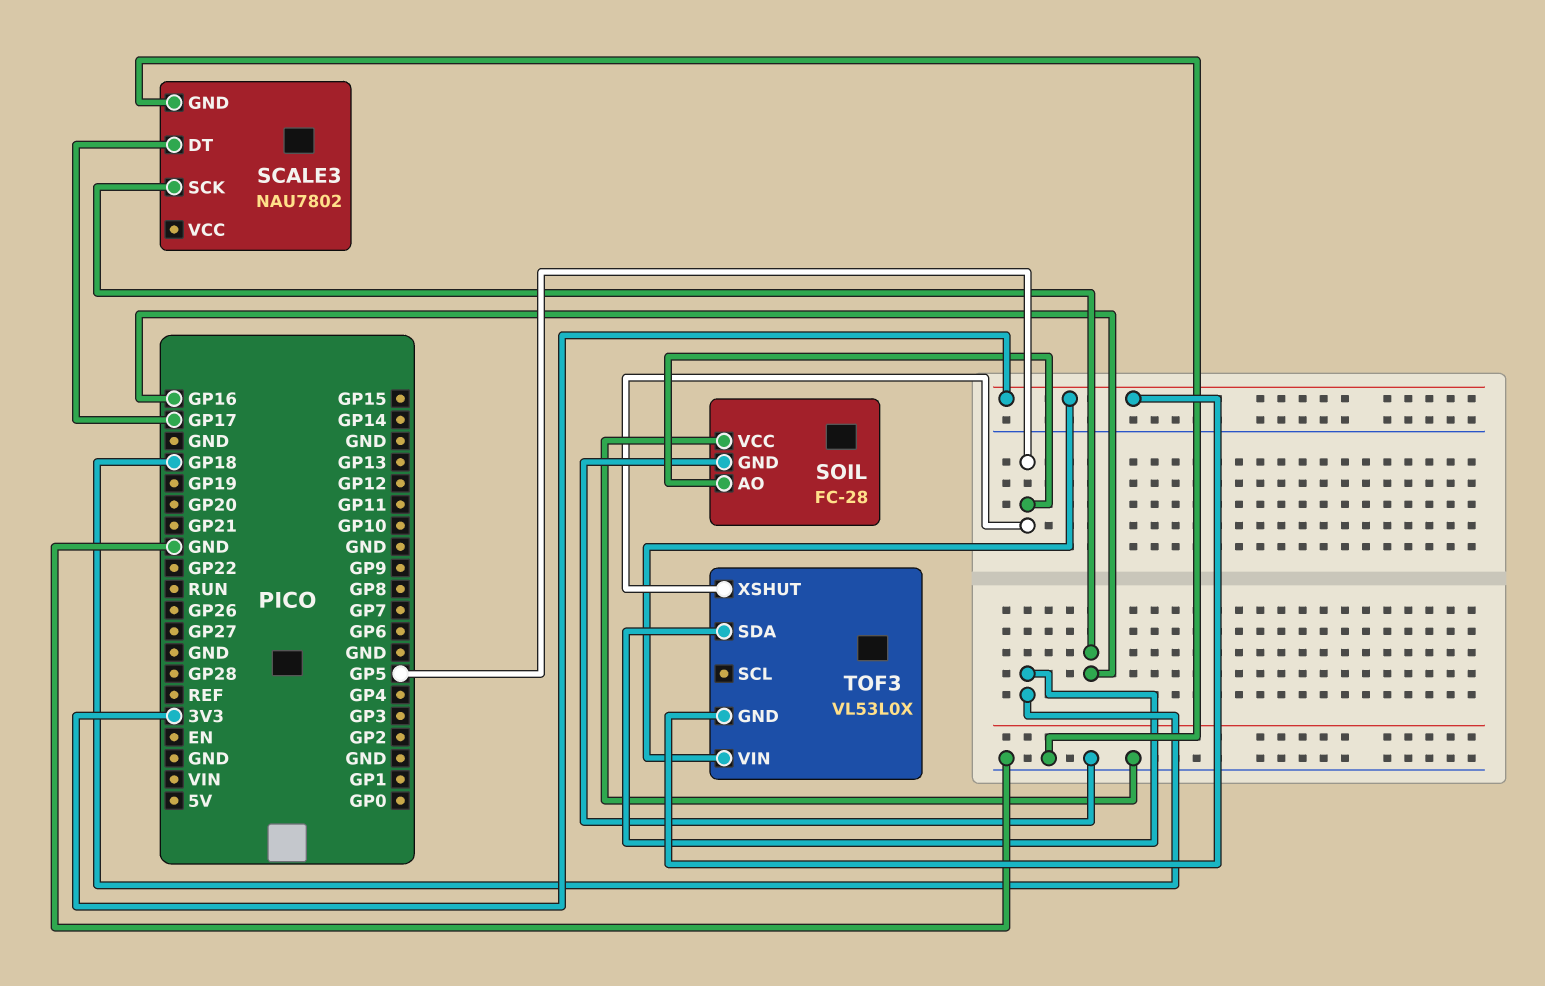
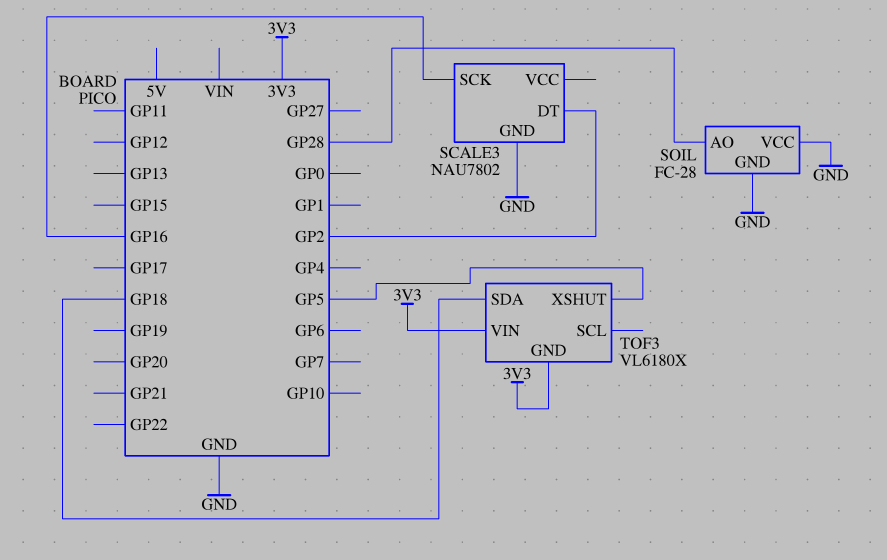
SCALE3 pin DT: GP17 -> GP2
SOIL pin AO: GP5 -> GP28
TOF3: VL53L0X -> VL6180X

